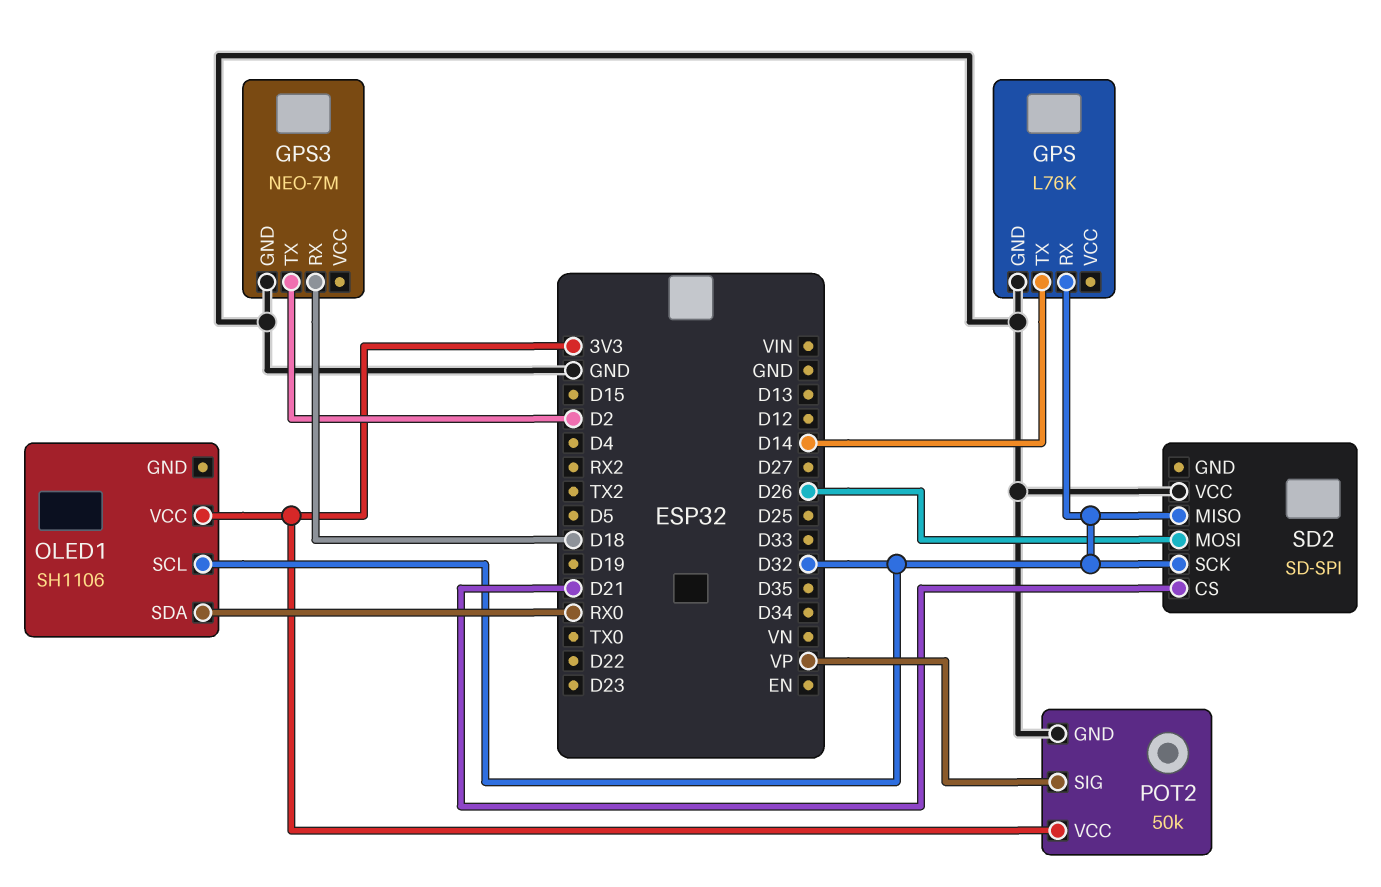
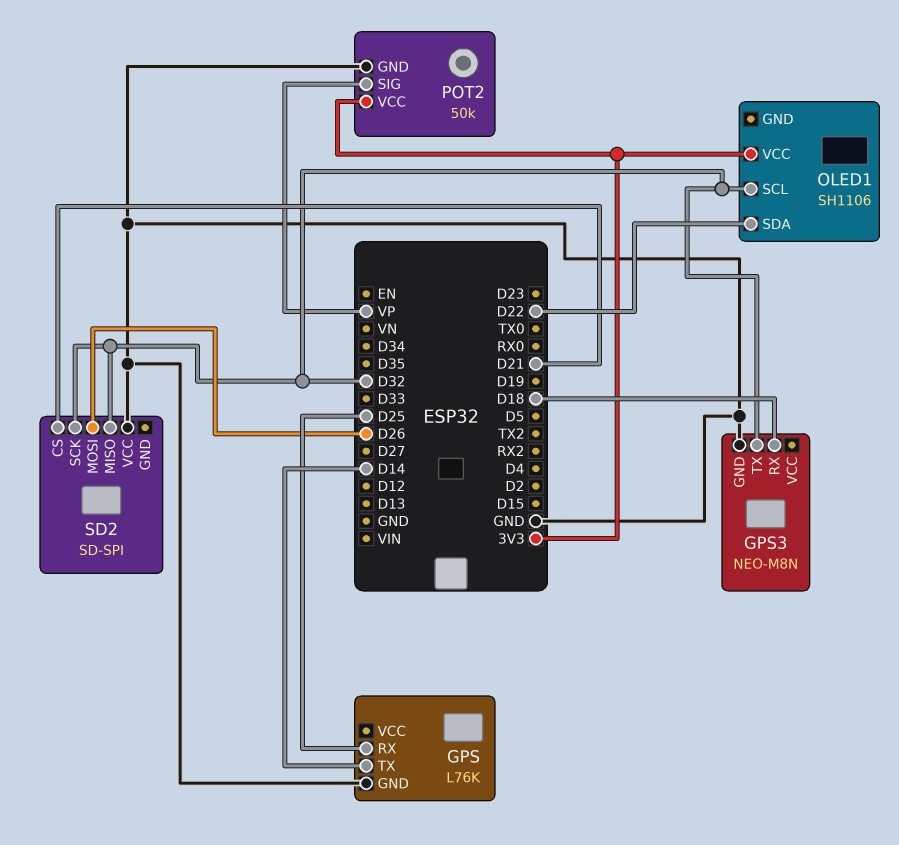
GPS pin RX: D32 -> D25
GPS3: NEO-7M -> NEO-M8N
GPS3 pin TX: D2 -> D32
OLED1 pin SDA: RX0 -> D22

